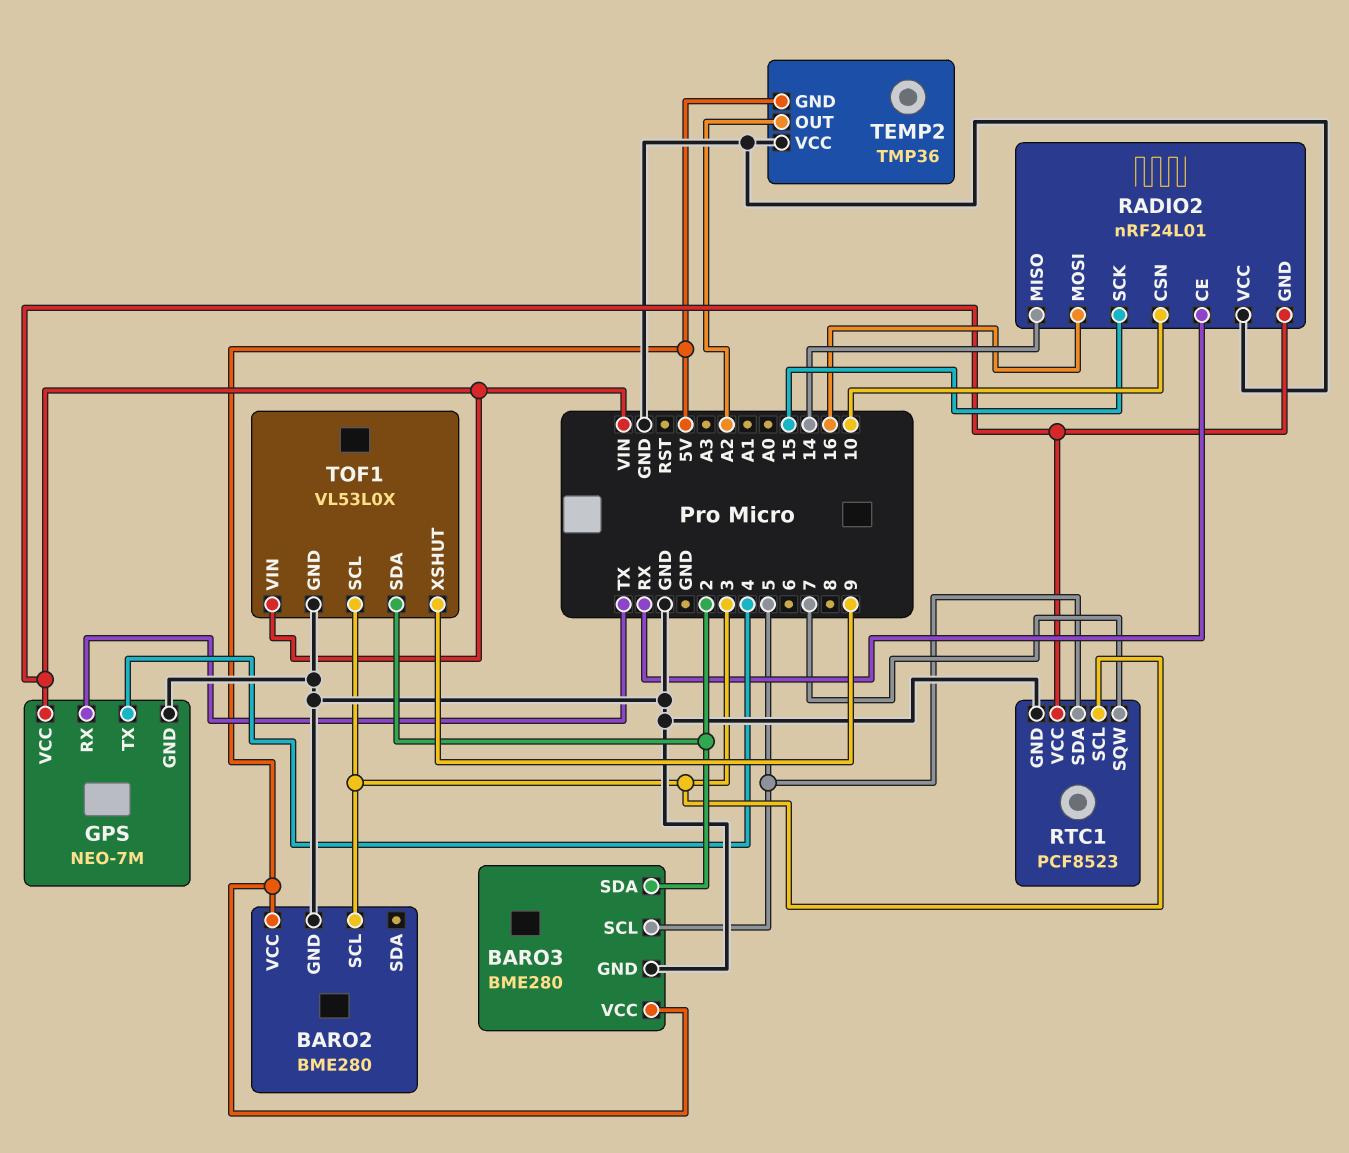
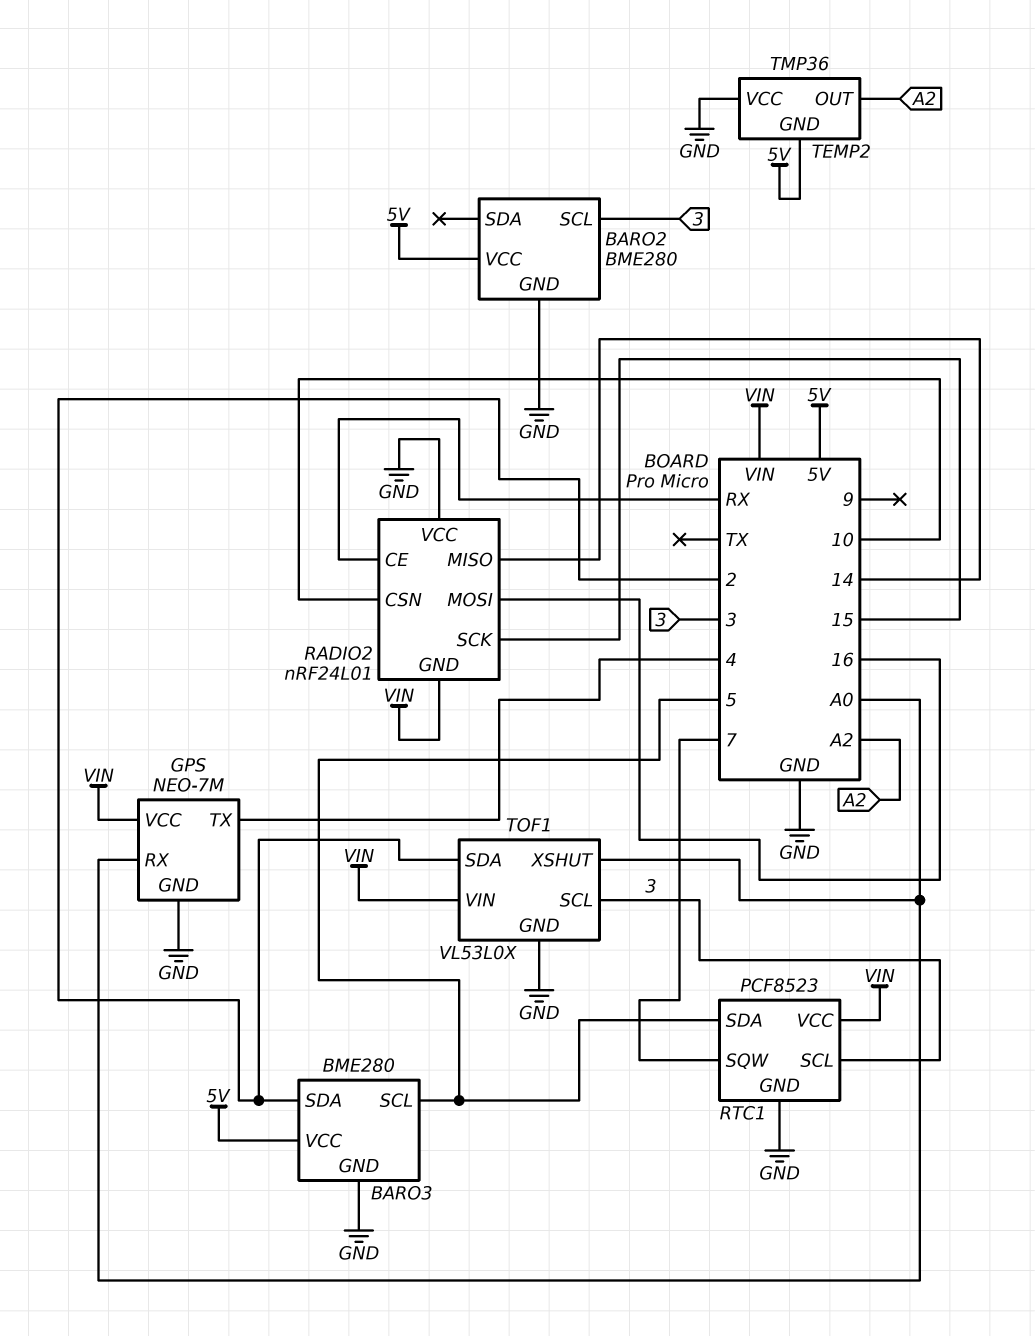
GPS pin RX: TX -> A0
TOF1 pin XSHUT: 9 -> A0

